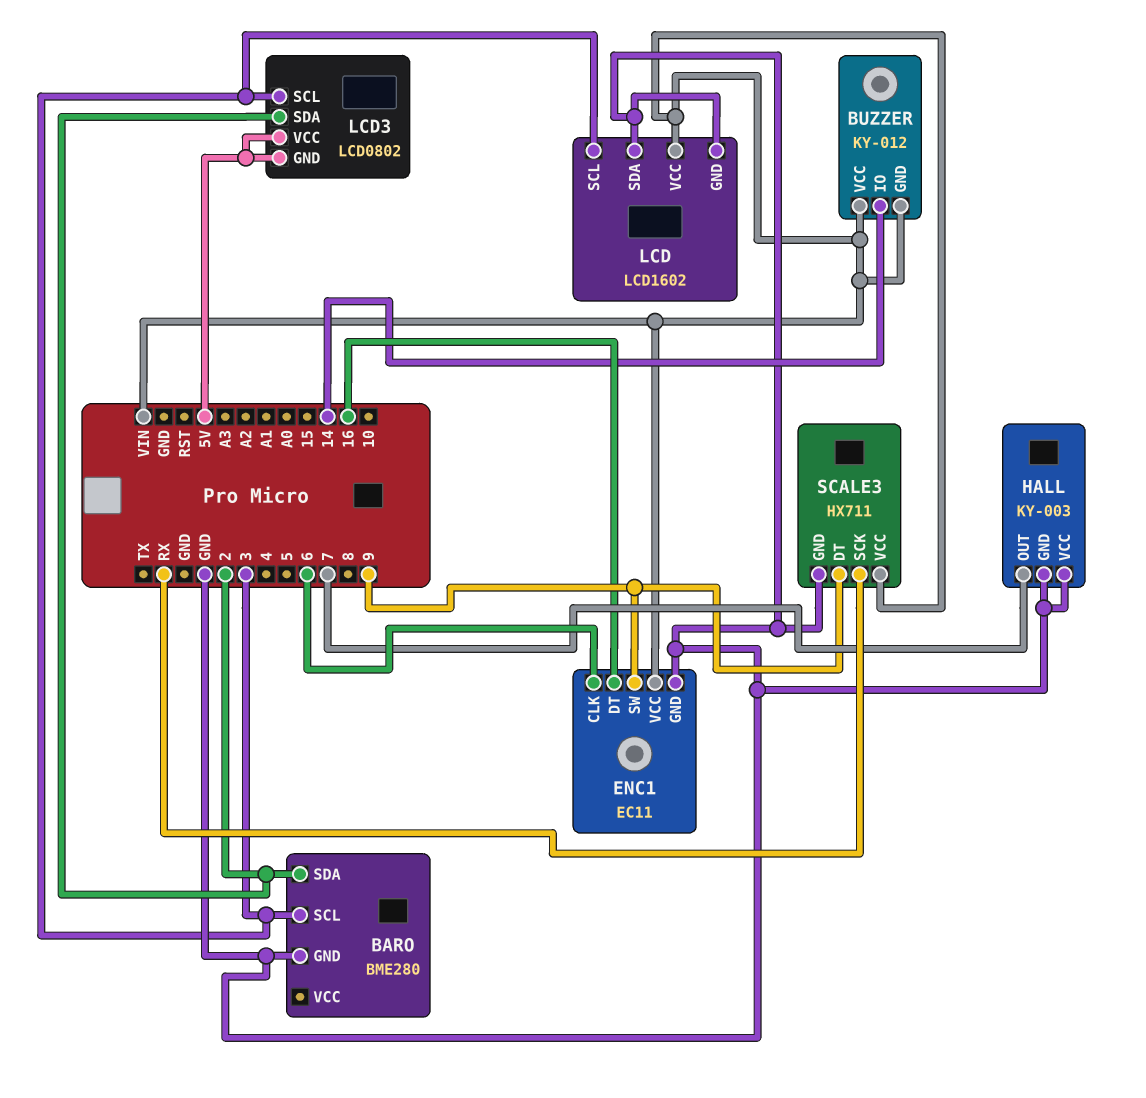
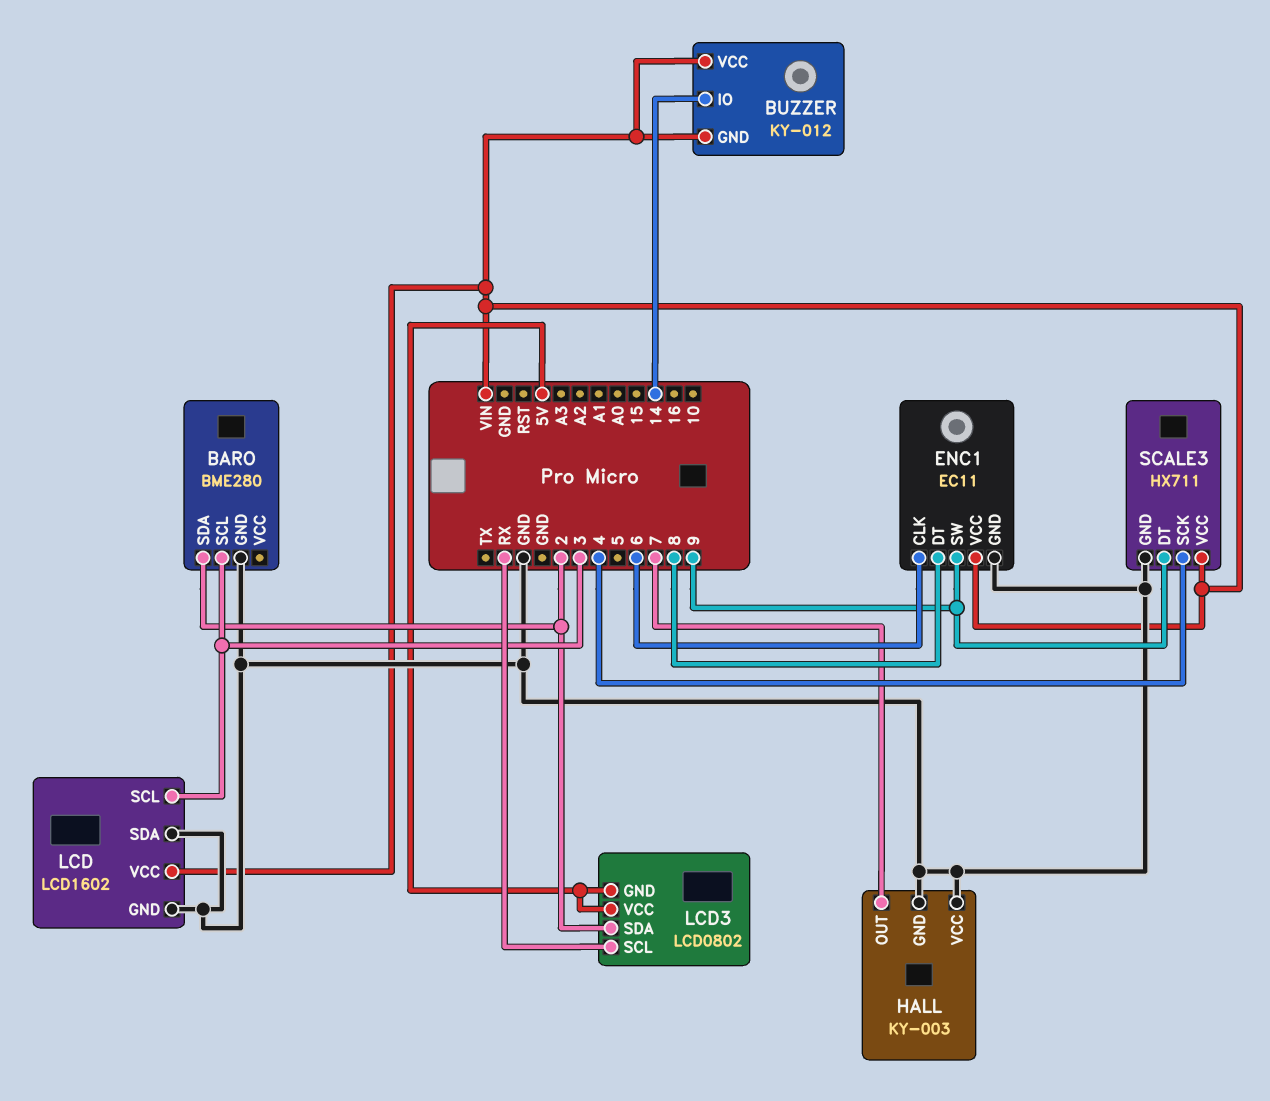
ENC1 pin DT: 16 -> 8
LCD3 pin SCL: 3 -> RX
SCALE3 pin SCK: RX -> 4

